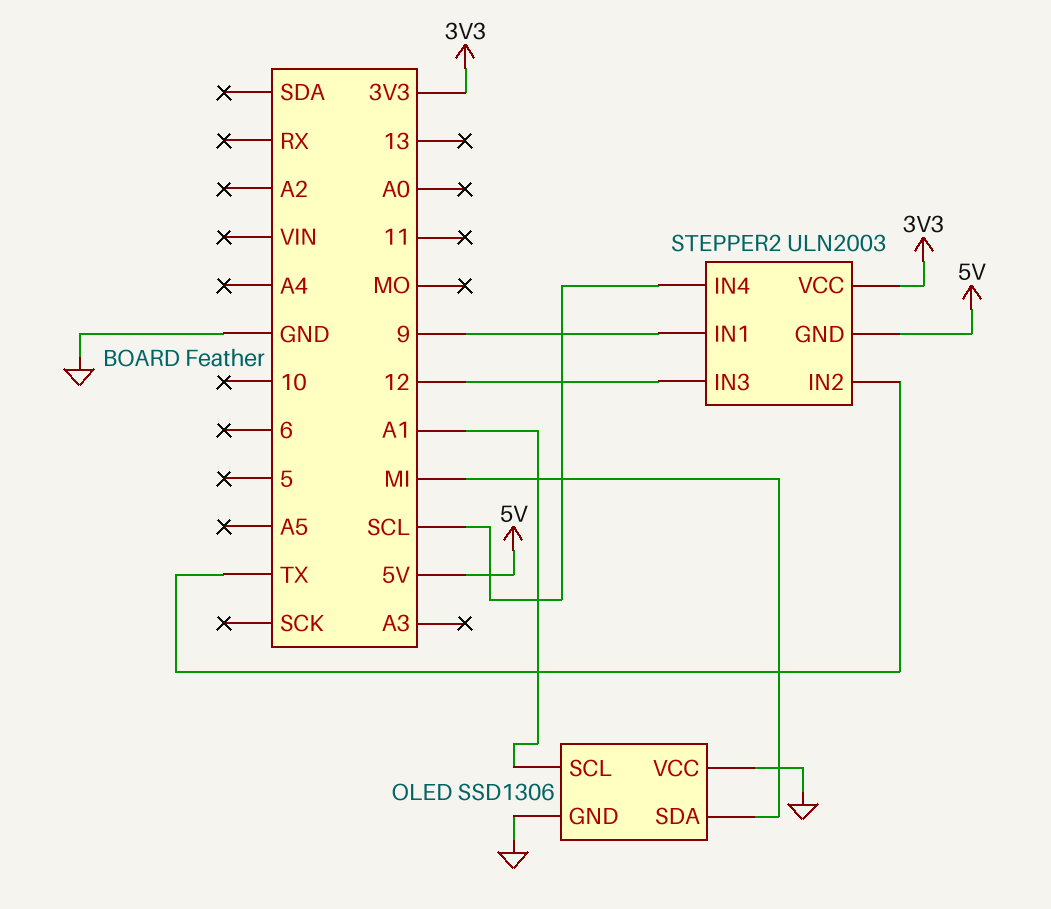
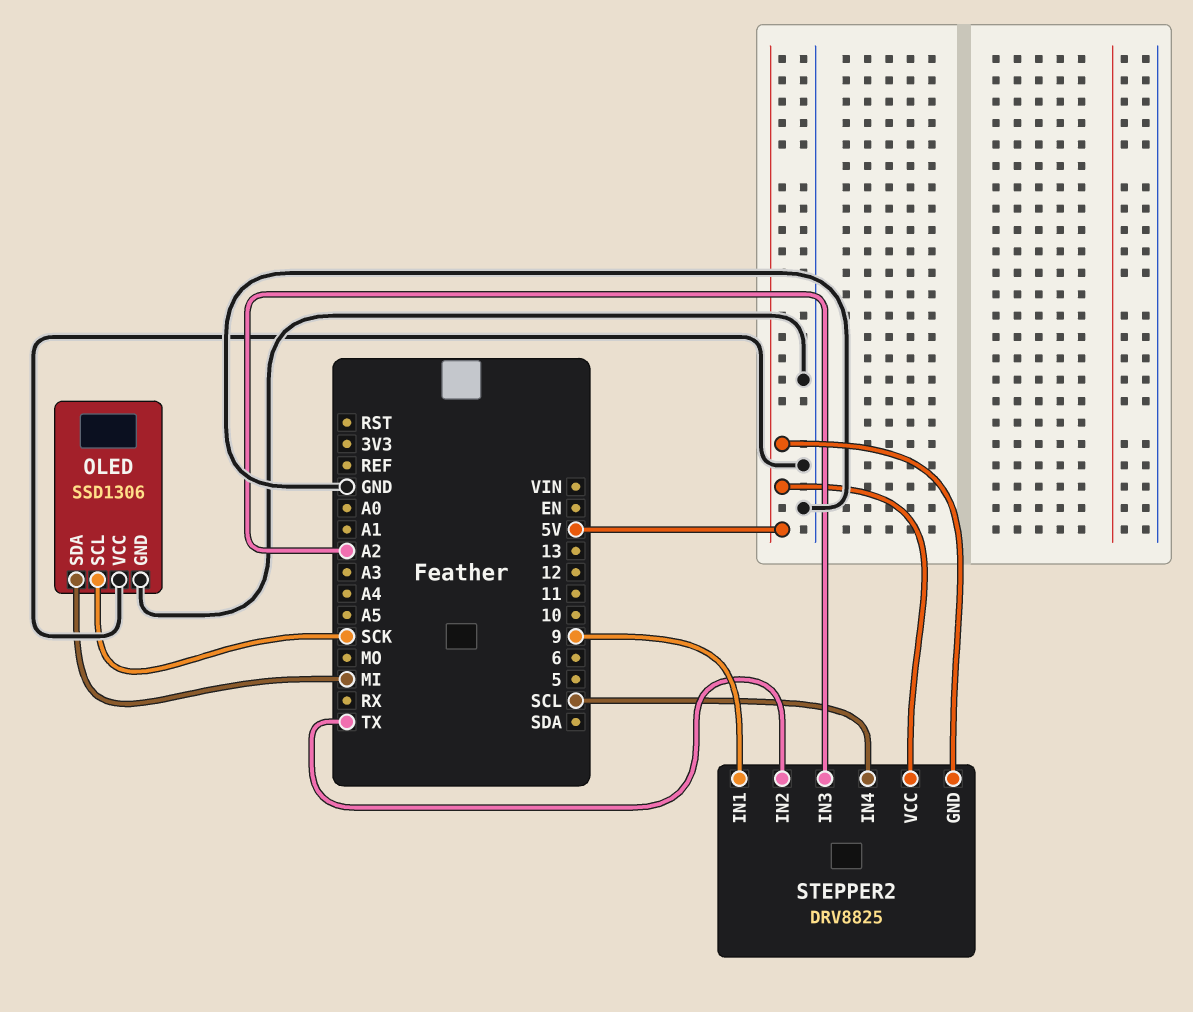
OLED pin SCL: A1 -> SCK
STEPPER2: ULN2003 -> DRV8825
STEPPER2 pin IN3: 12 -> A2
STEPPER2 pin VCC: 3V3 -> 5V

